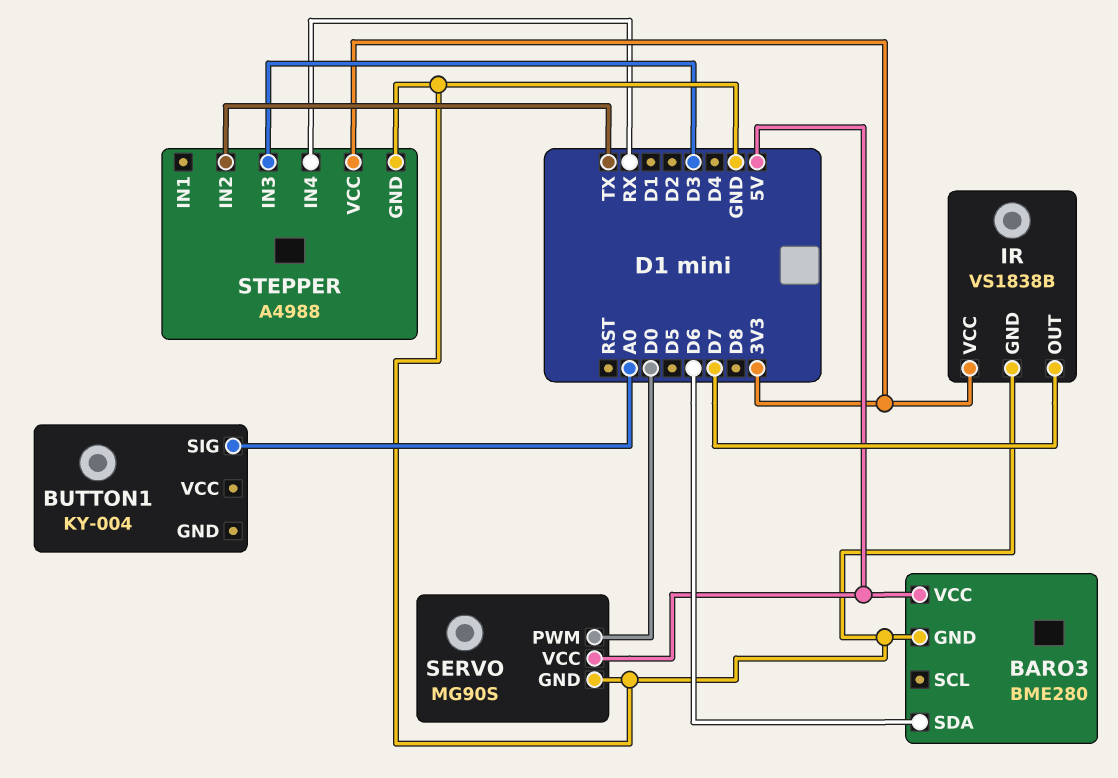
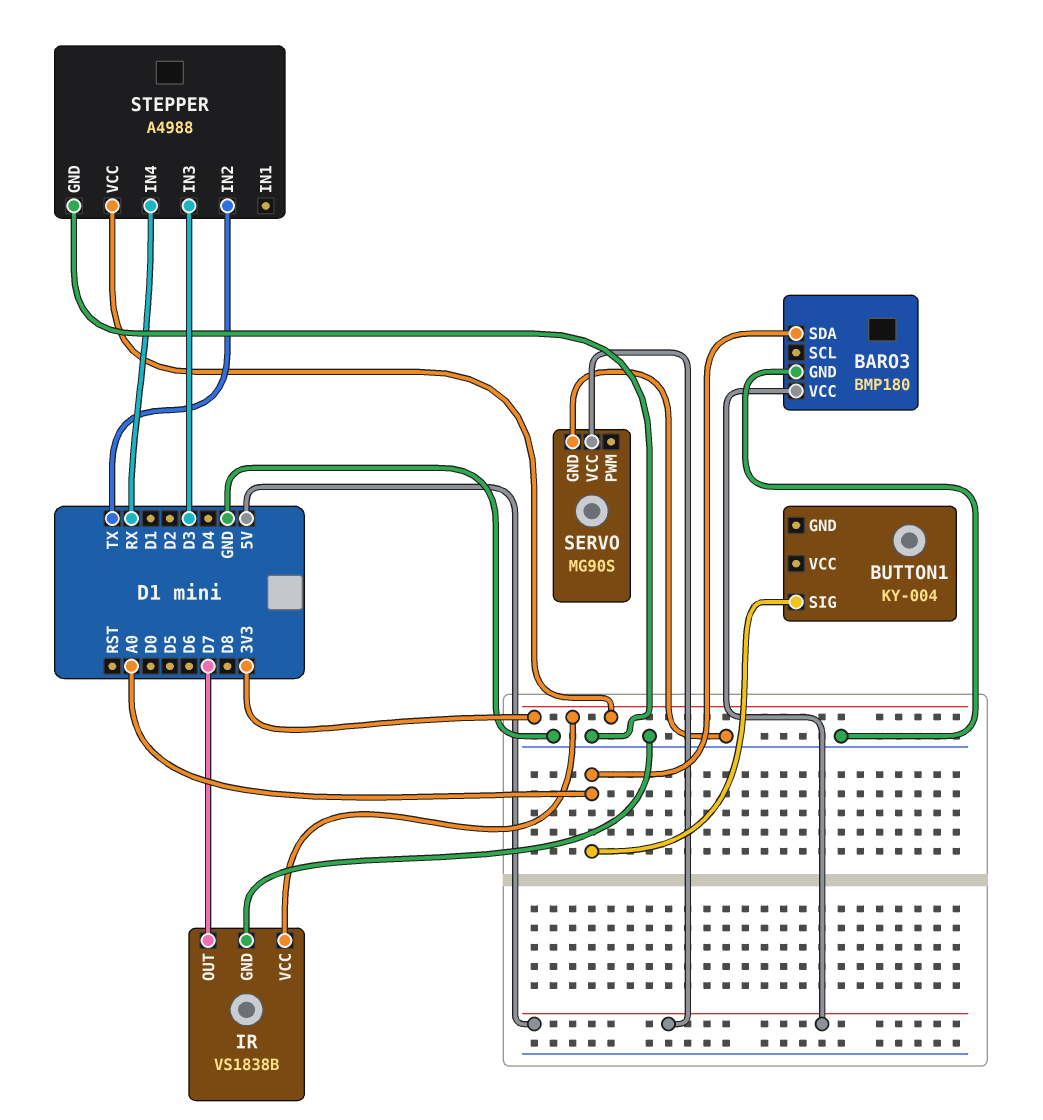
BARO3: BME280 -> BMP180
BARO3 pin SDA: D6 -> A0
SERVO pin PWM: D0 -> none

